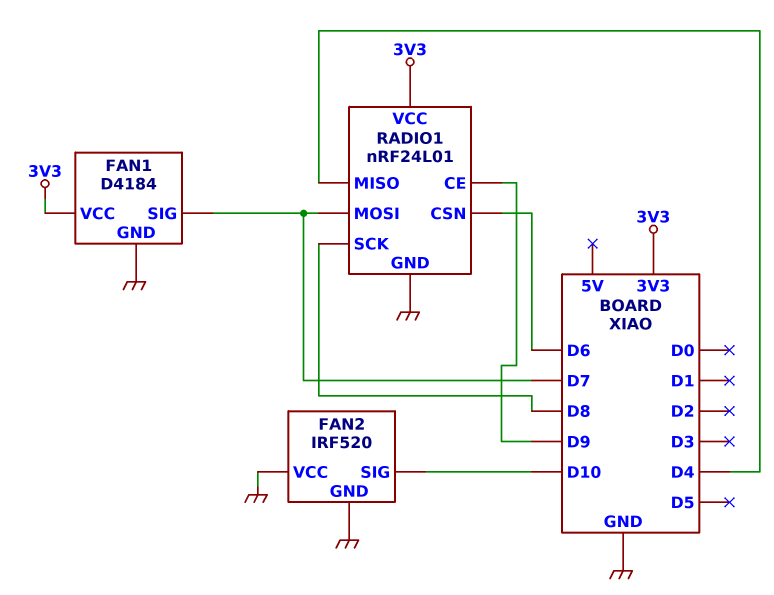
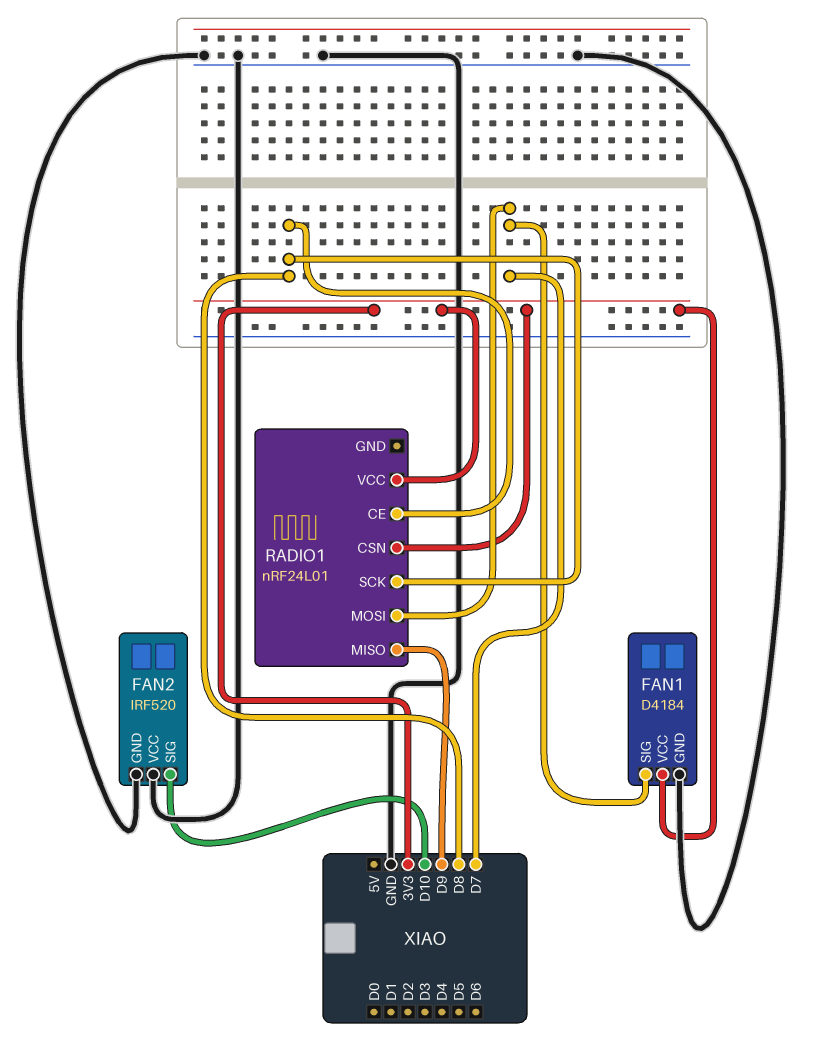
RADIO1 pin CE: D9 -> D8
RADIO1 pin CSN: D6 -> 3V3
RADIO1 pin GND: GND -> none
RADIO1 pin MISO: D4 -> D9

